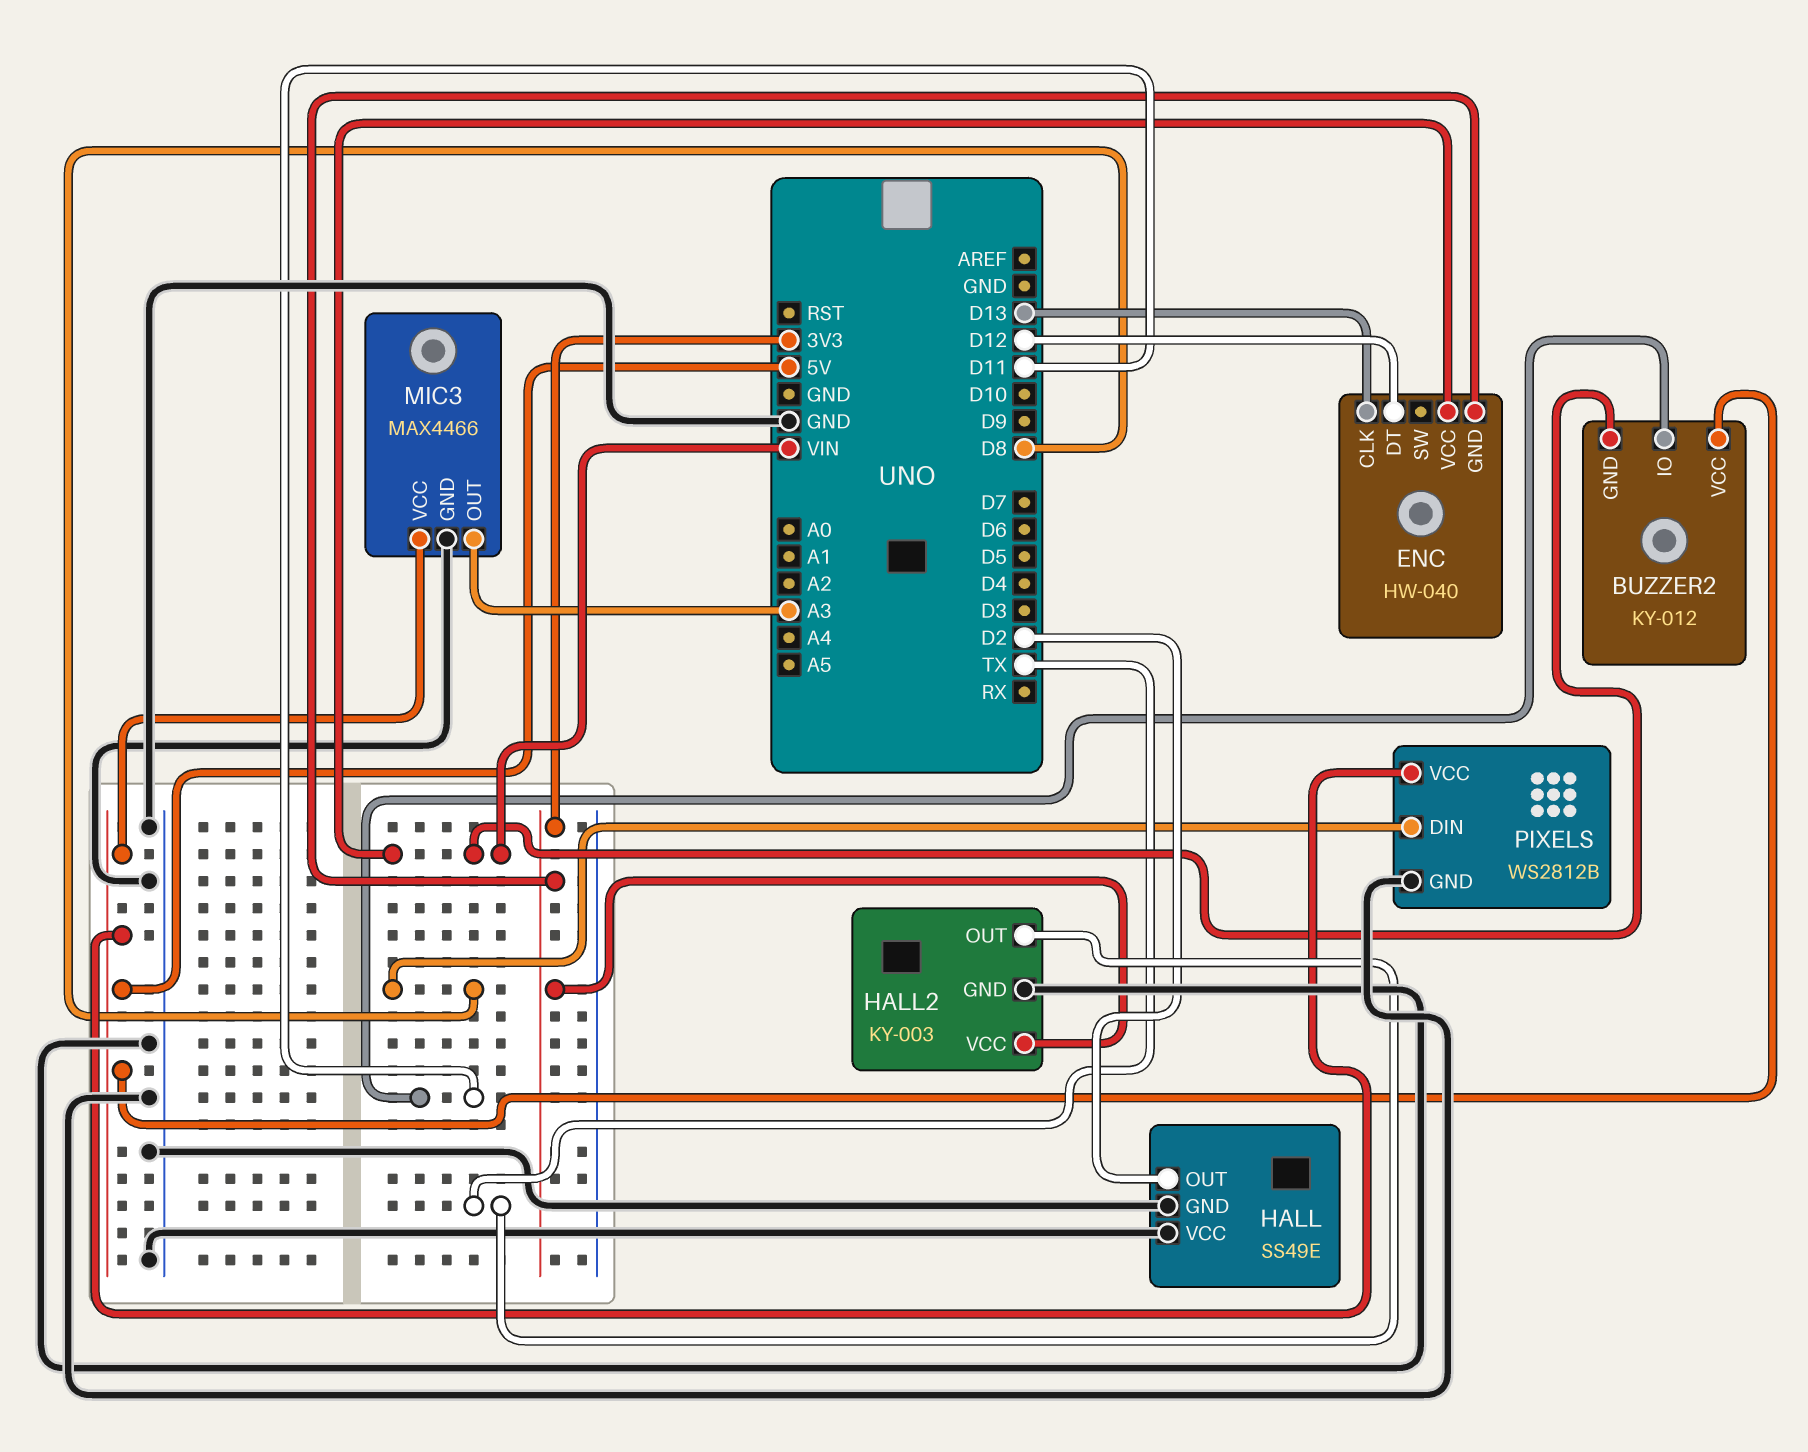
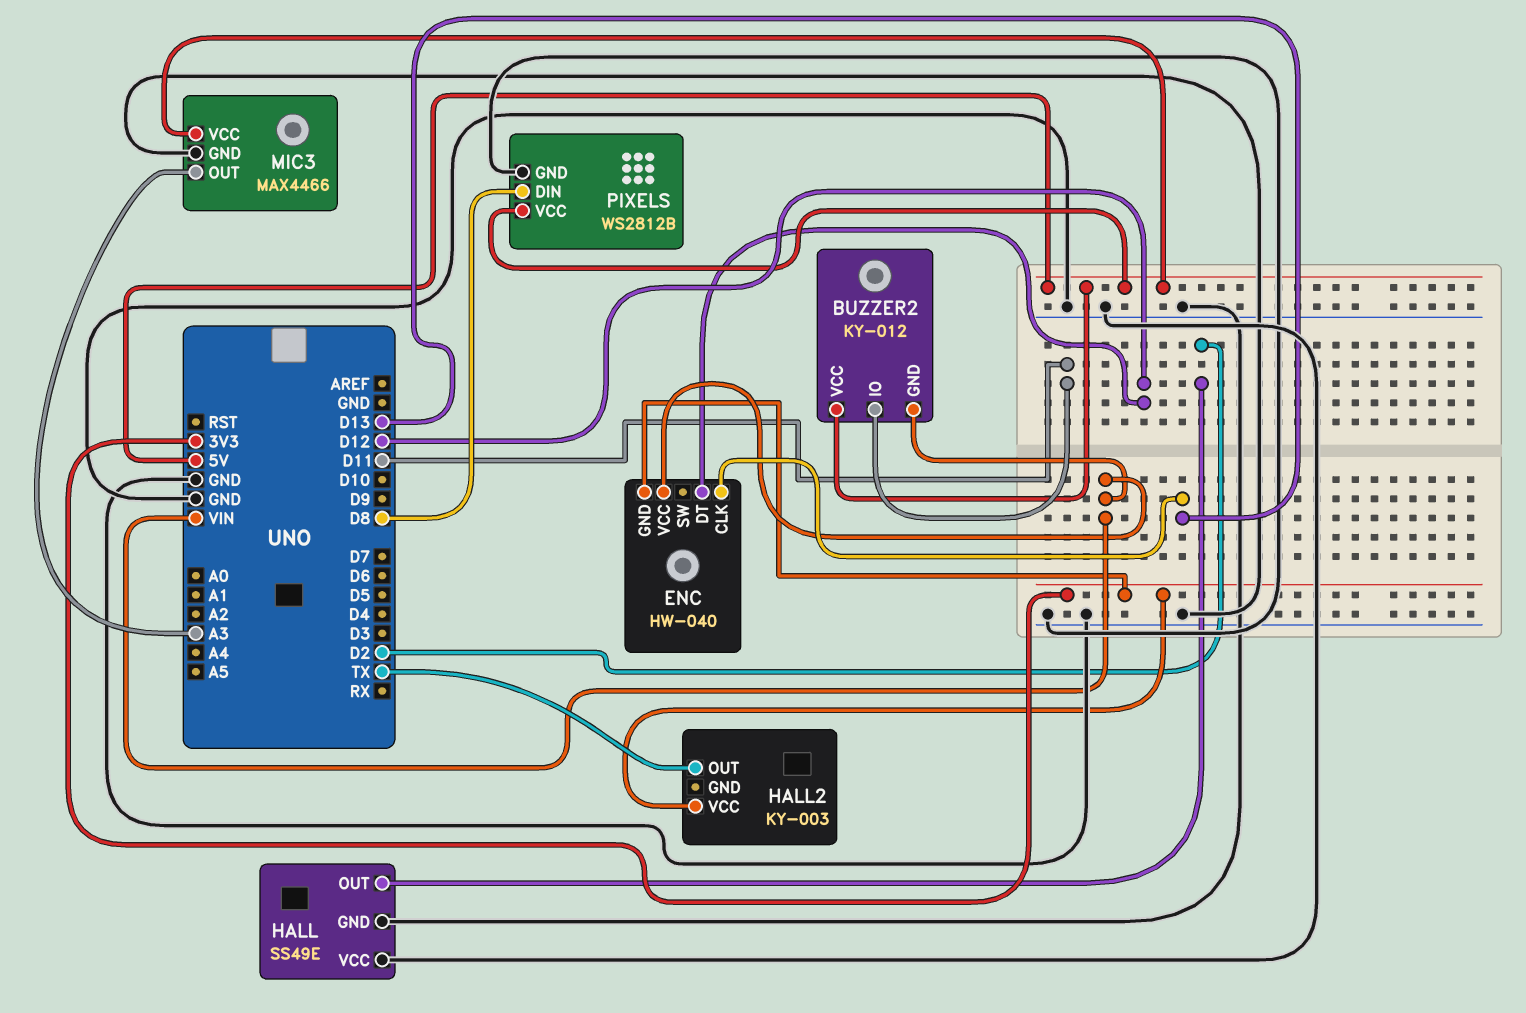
HALL2 pin GND: GND -> none

